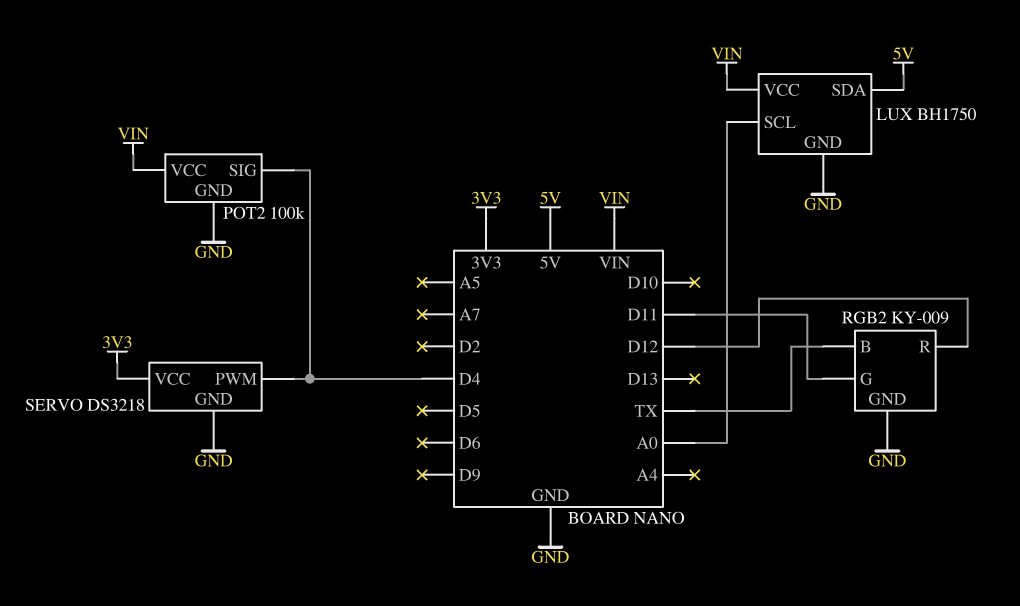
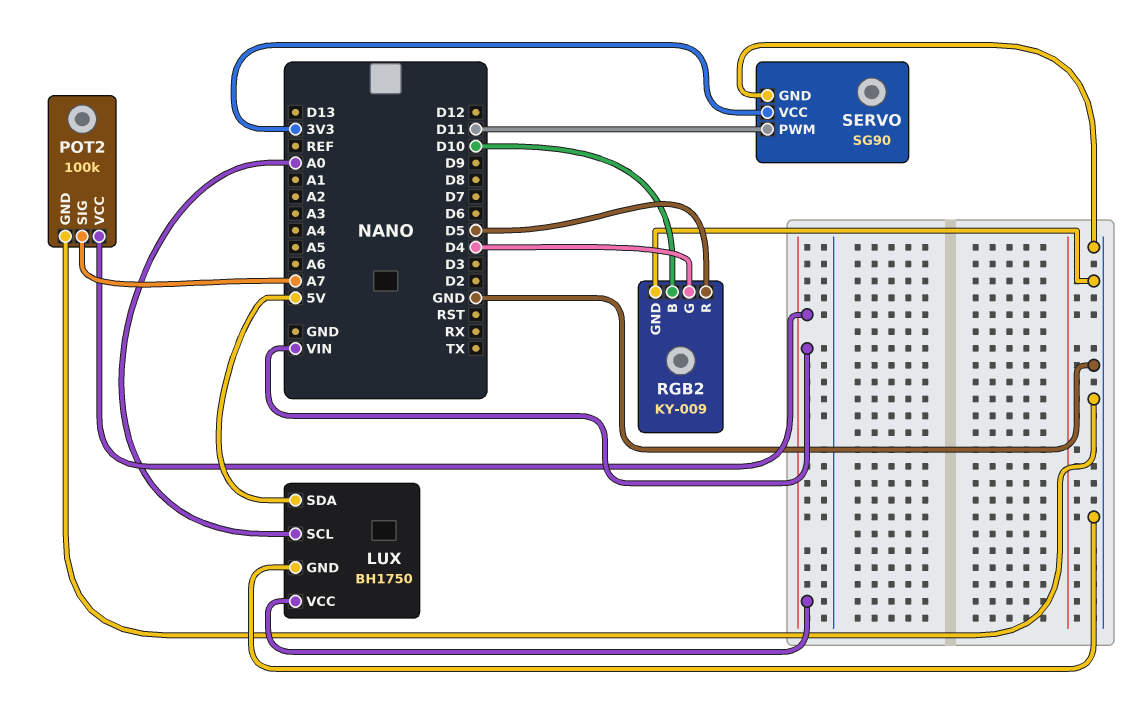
POT2 pin SIG: D4 -> A7
RGB2 pin B: TX -> D10
RGB2 pin G: D11 -> D4
RGB2 pin R: D12 -> D5
SERVO: DS3218 -> SG90
SERVO pin PWM: D4 -> D11

